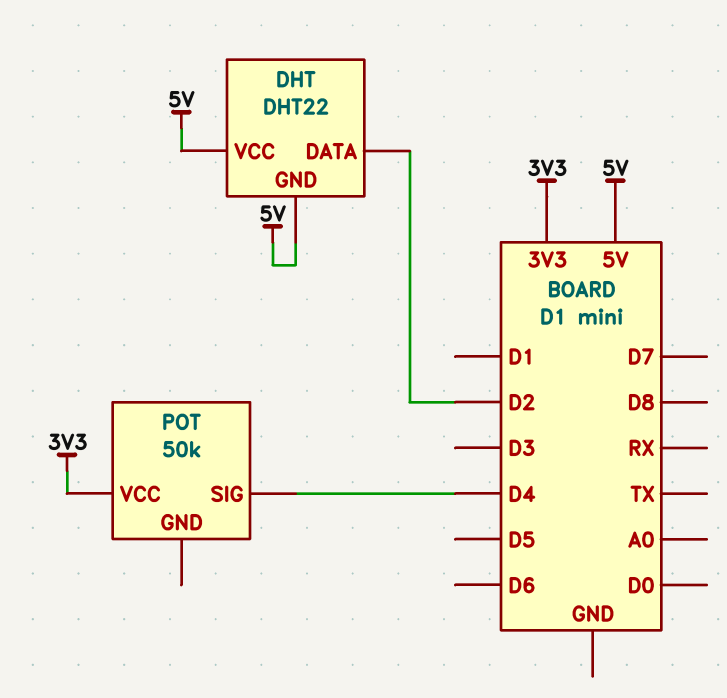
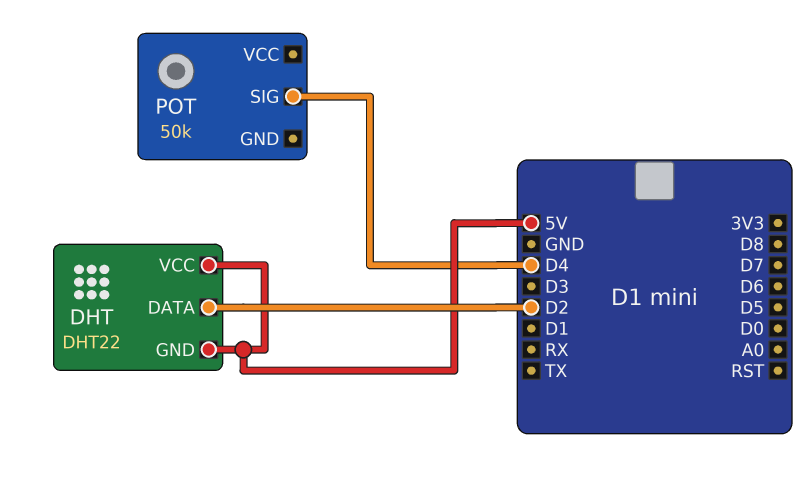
POT pin VCC: 3V3 -> none

